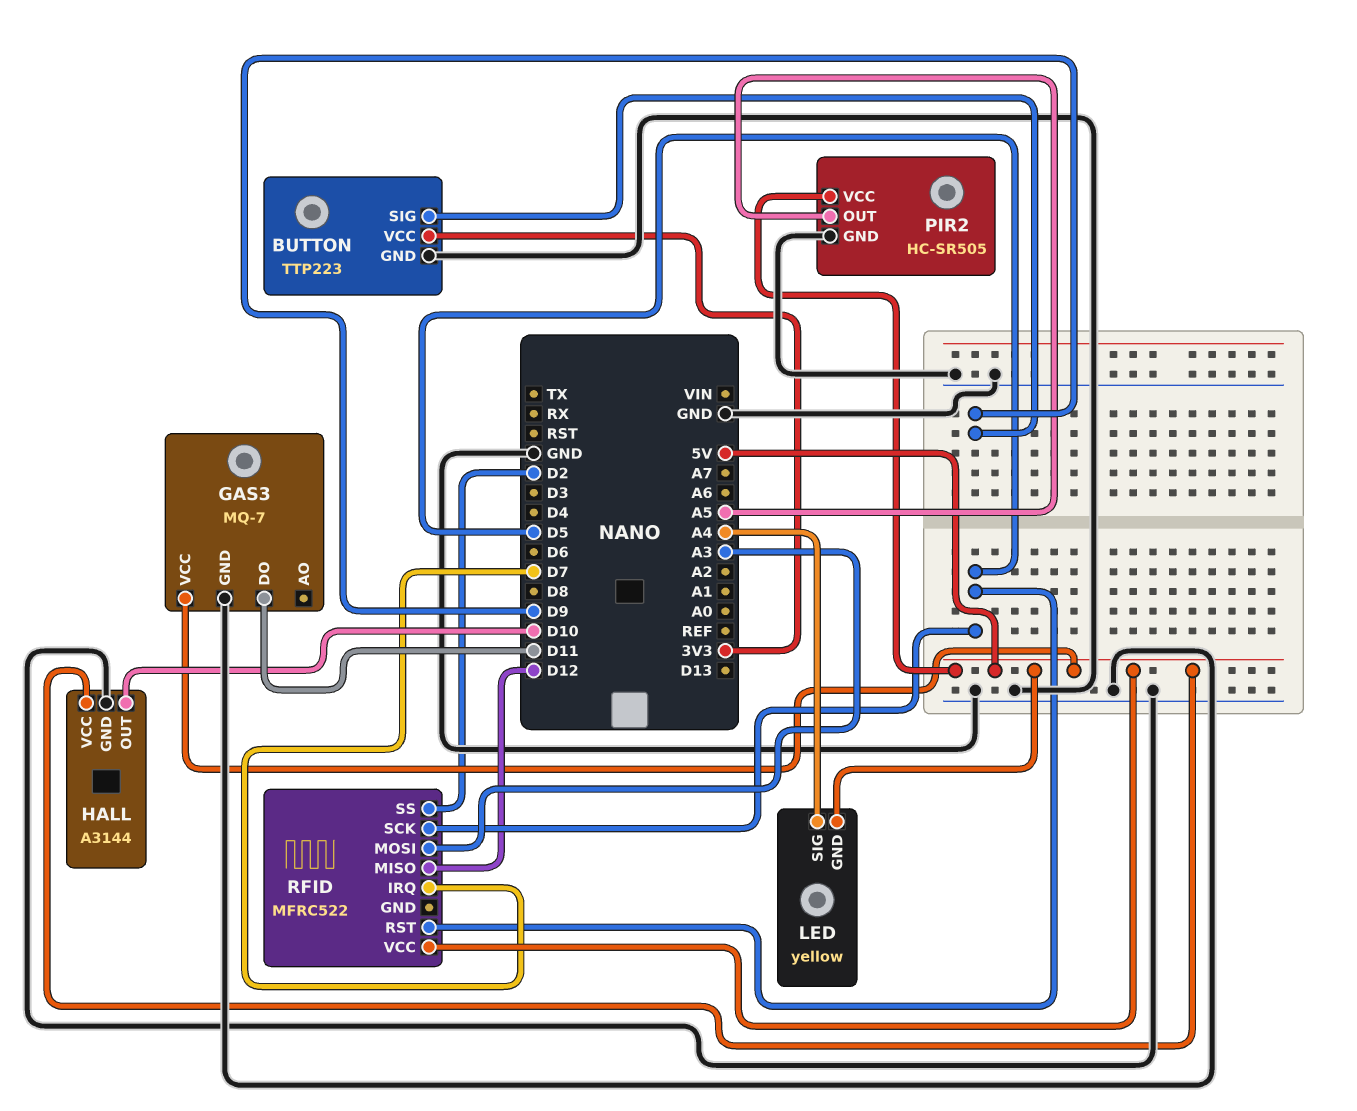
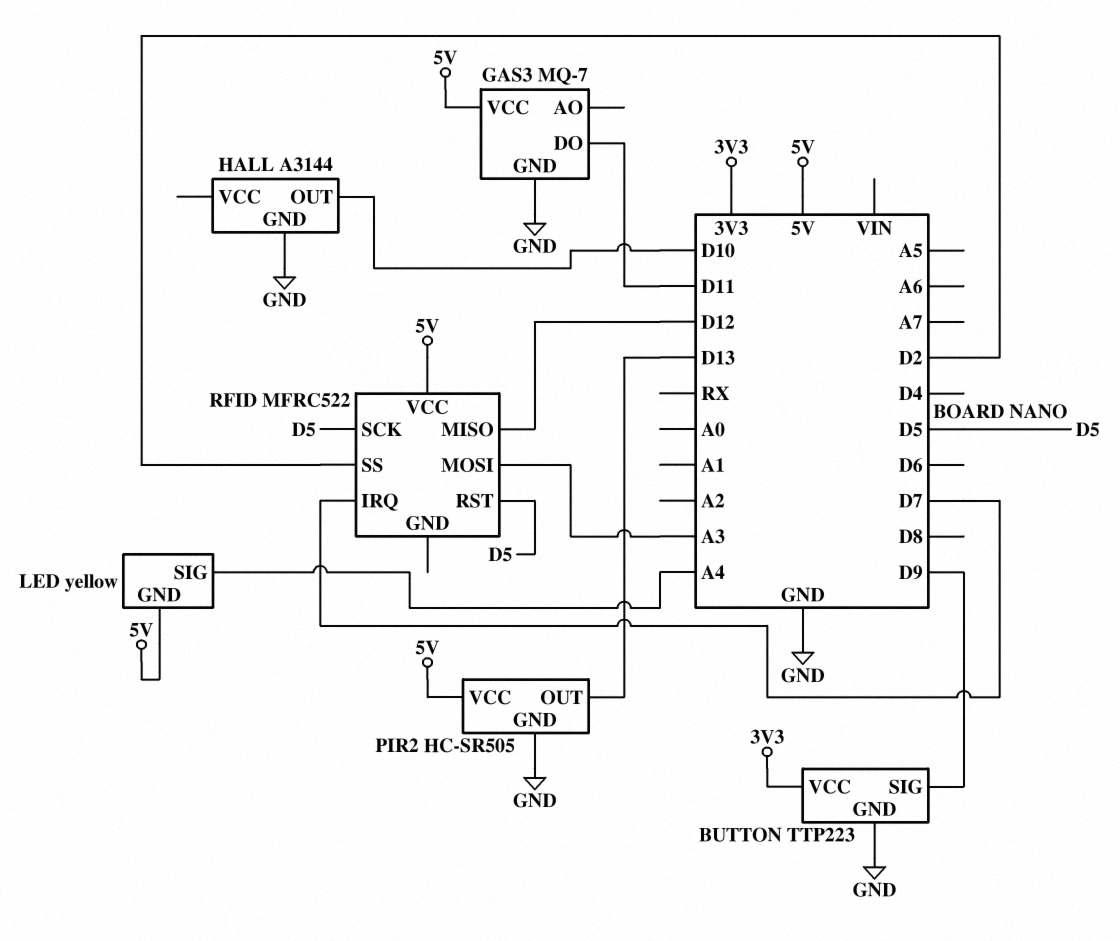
HALL pin VCC: 5V -> none
PIR2 pin OUT: A5 -> D13

